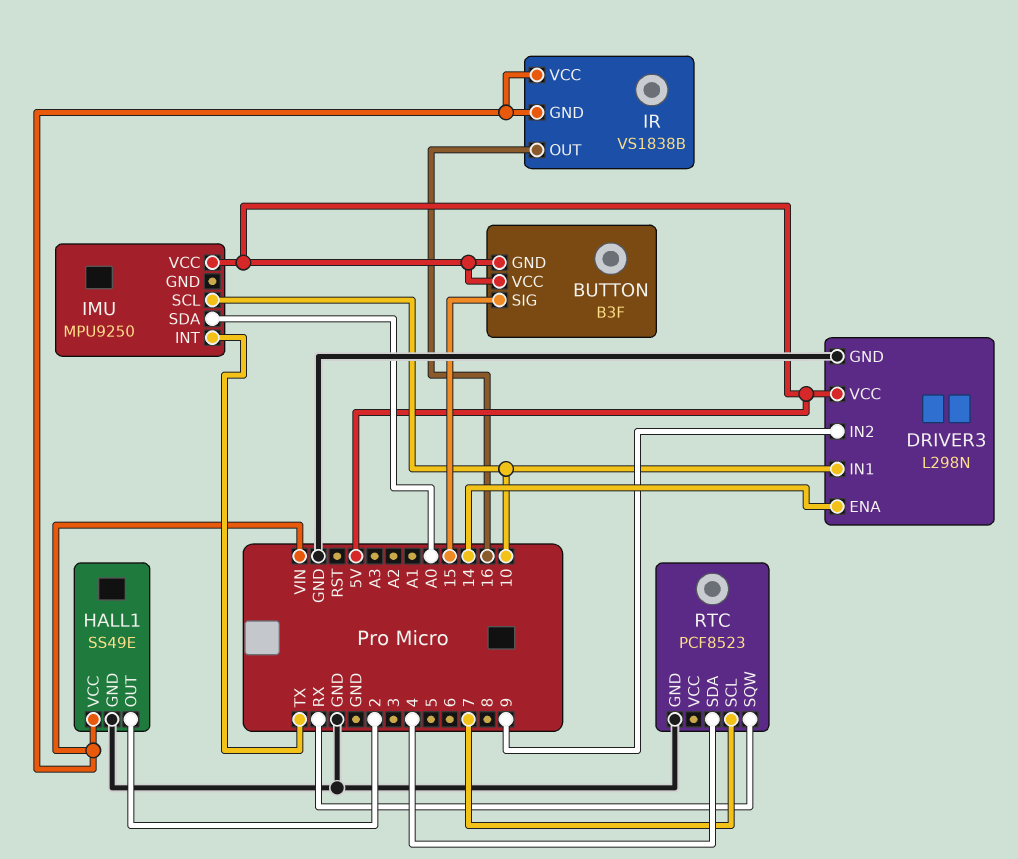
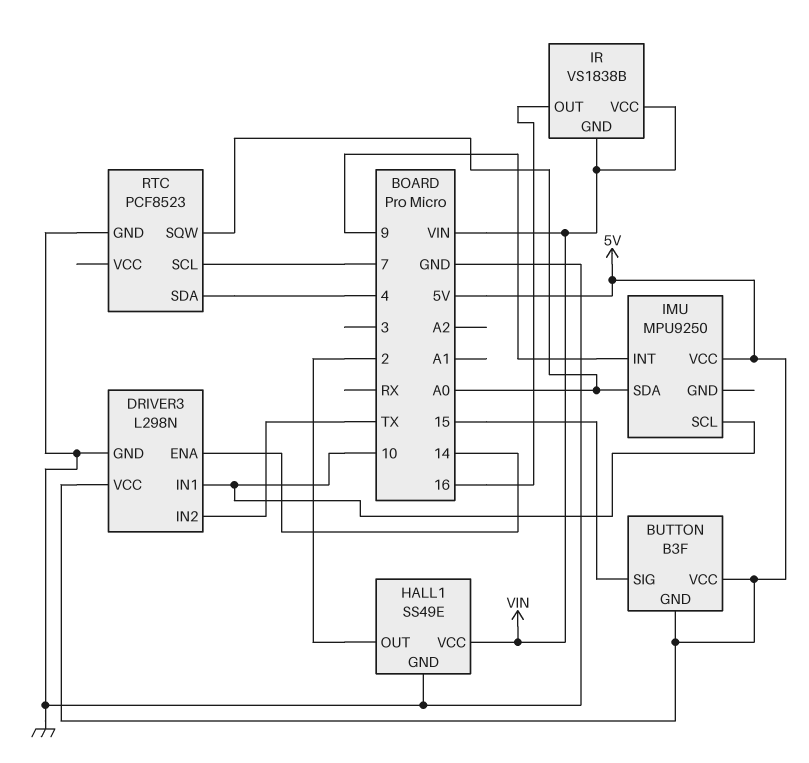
DRIVER3 pin IN2: 9 -> TX
IMU pin INT: TX -> 9
RTC pin SQW: RX -> A0

